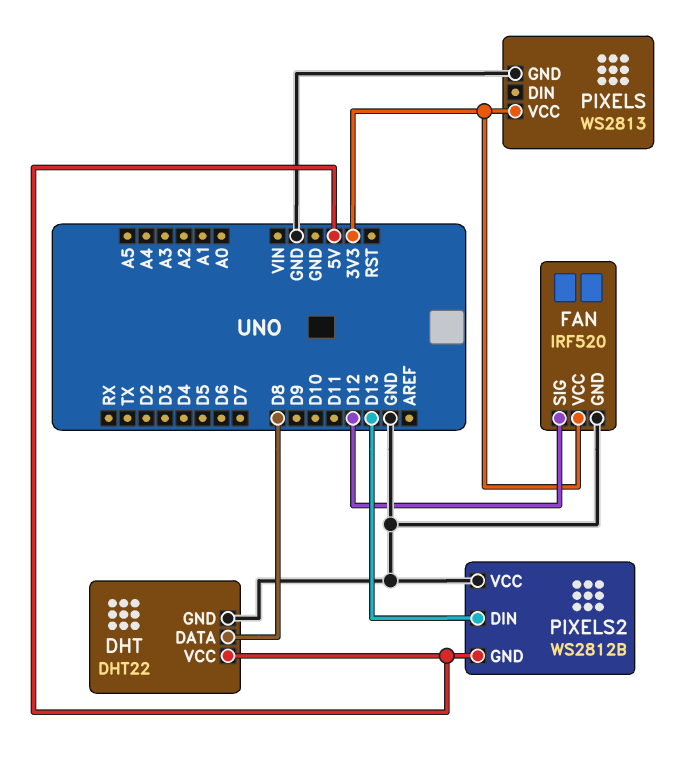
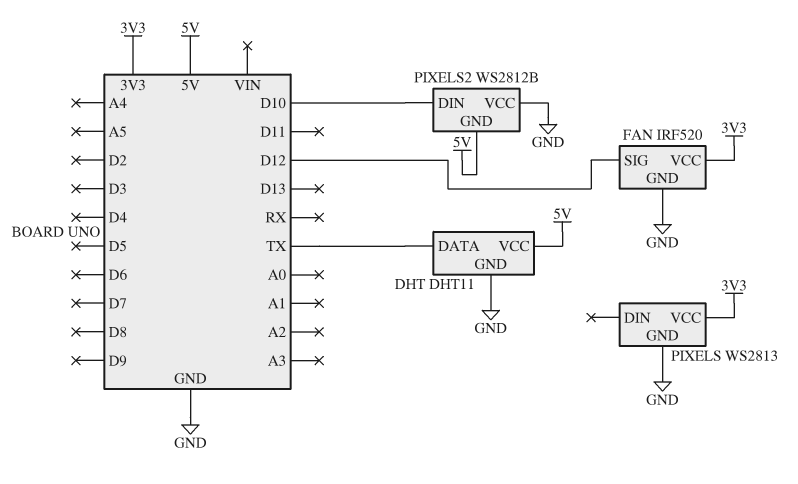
DHT: DHT22 -> DHT11
DHT pin DATA: D8 -> TX
PIXELS2 pin DIN: D13 -> D10

